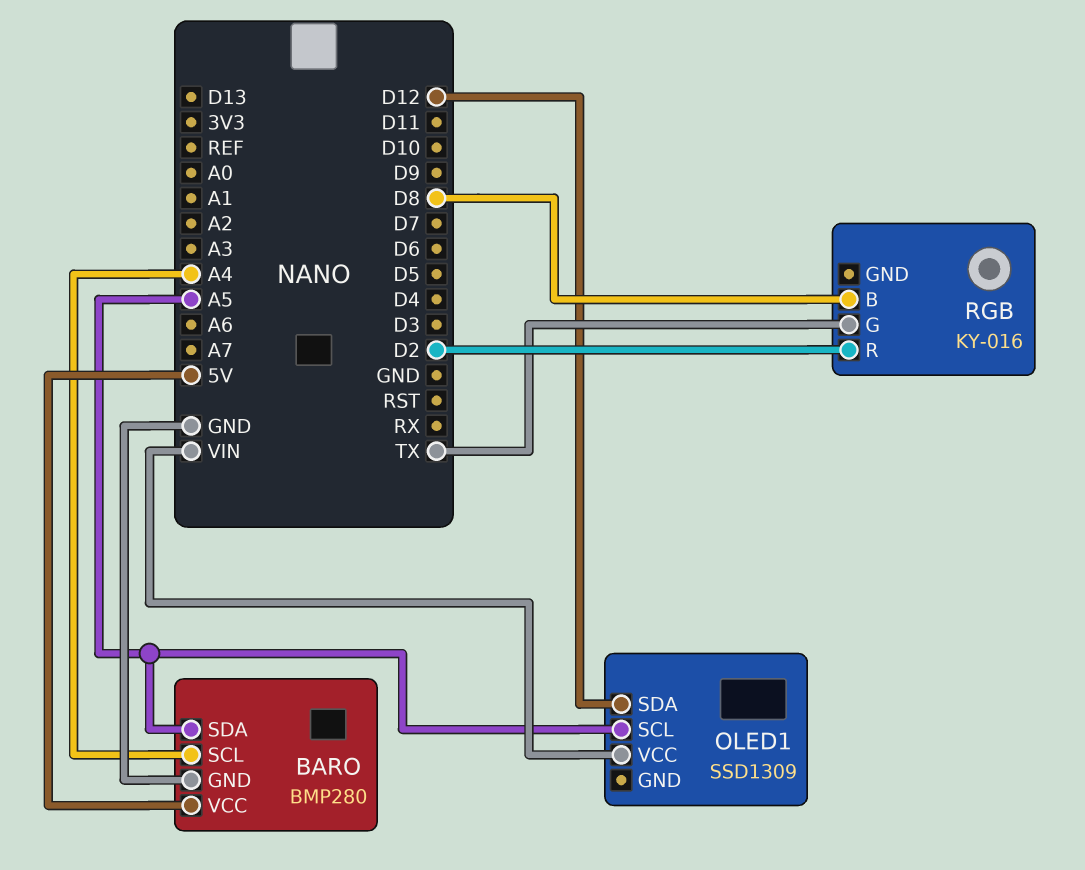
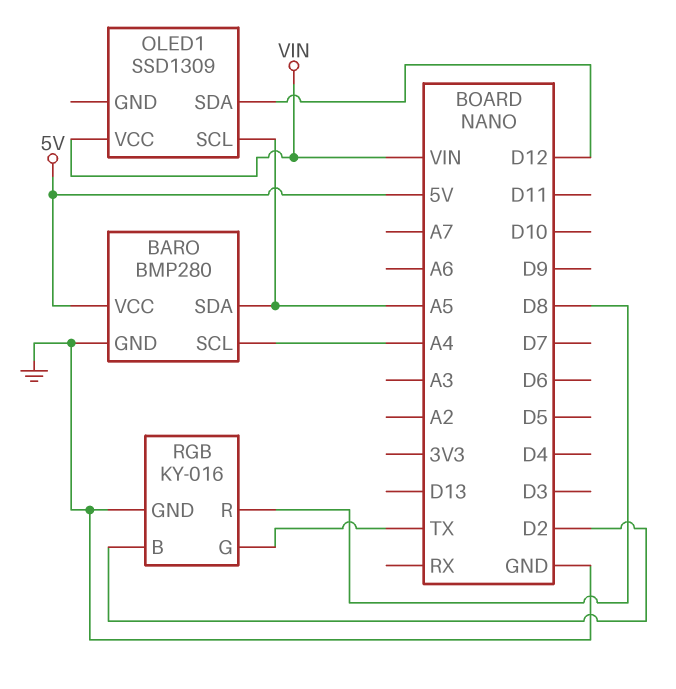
RGB pin B: D8 -> D2
RGB pin GND: none -> GND
RGB pin R: D2 -> D8

